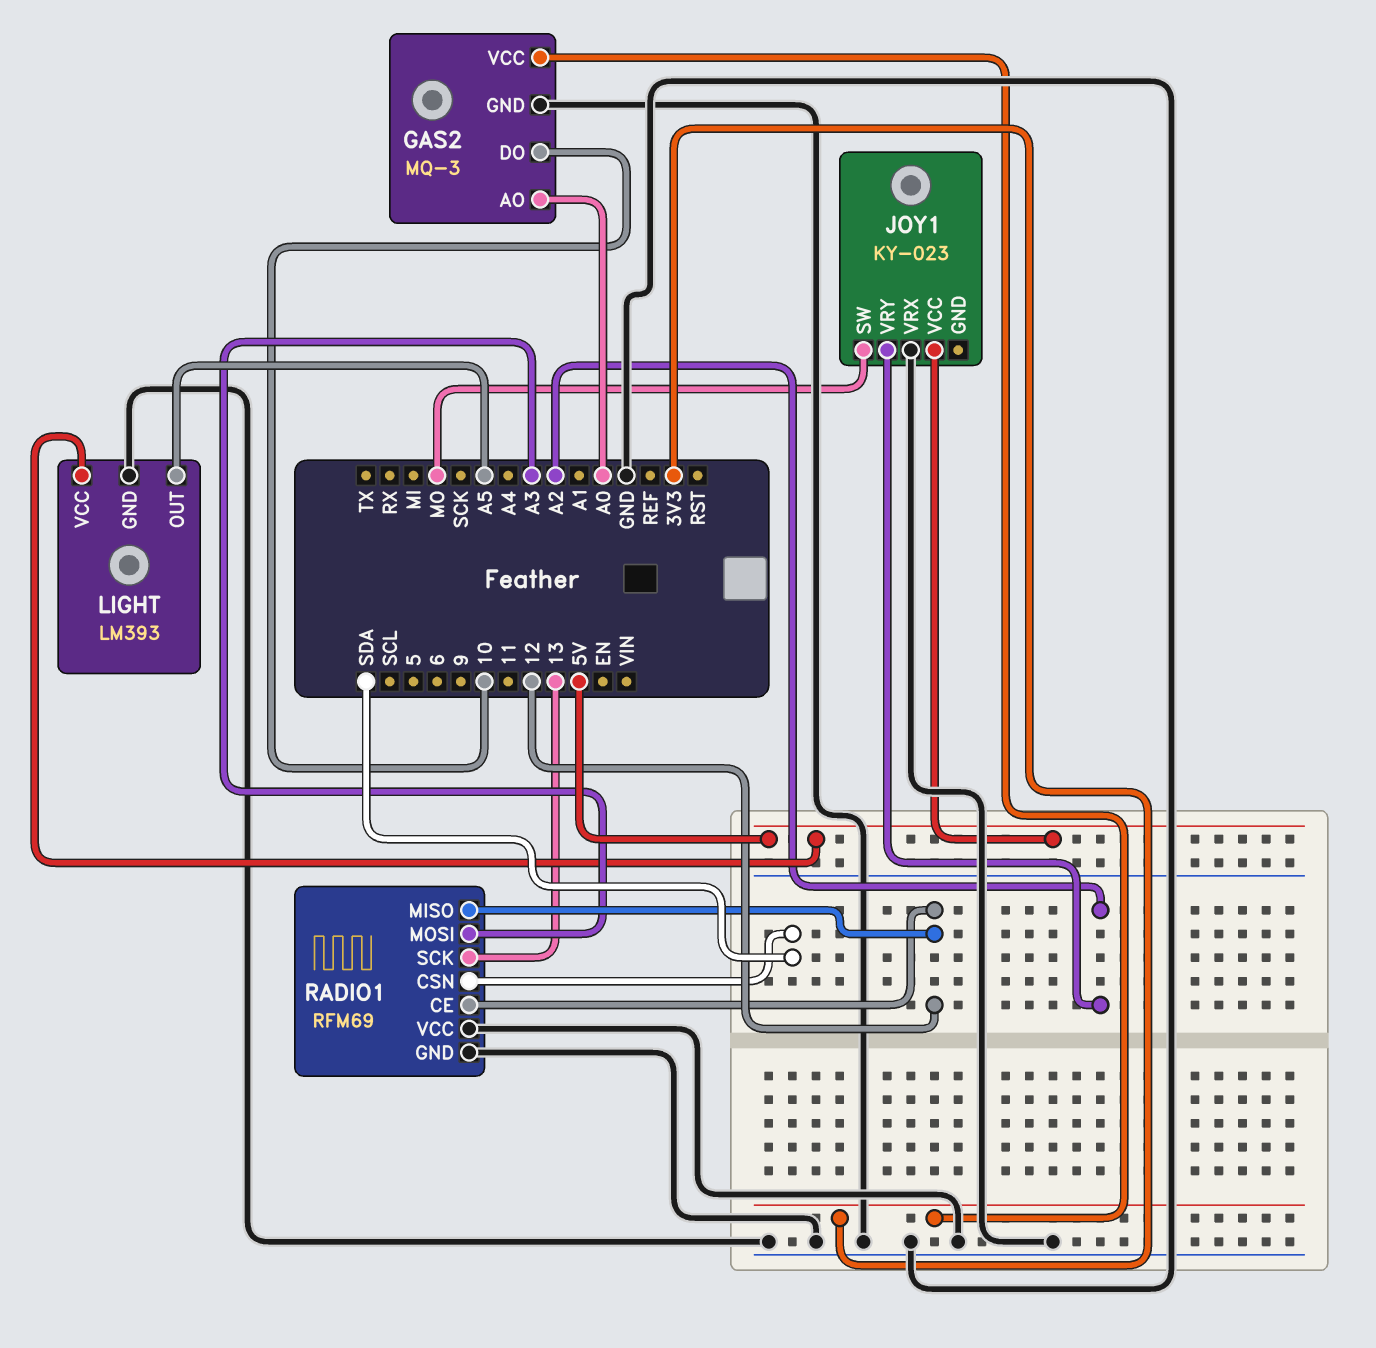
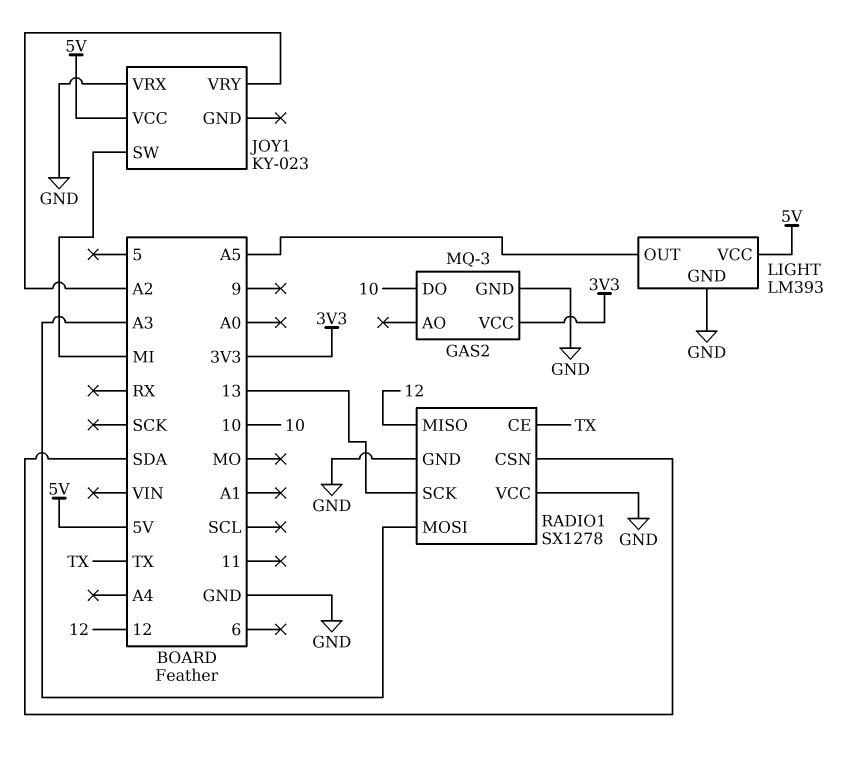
GAS2 pin AO: A0 -> none
JOY1 pin SW: MO -> MI
RADIO1: RFM69 -> SX1278
RADIO1 pin CE: 12 -> TX

